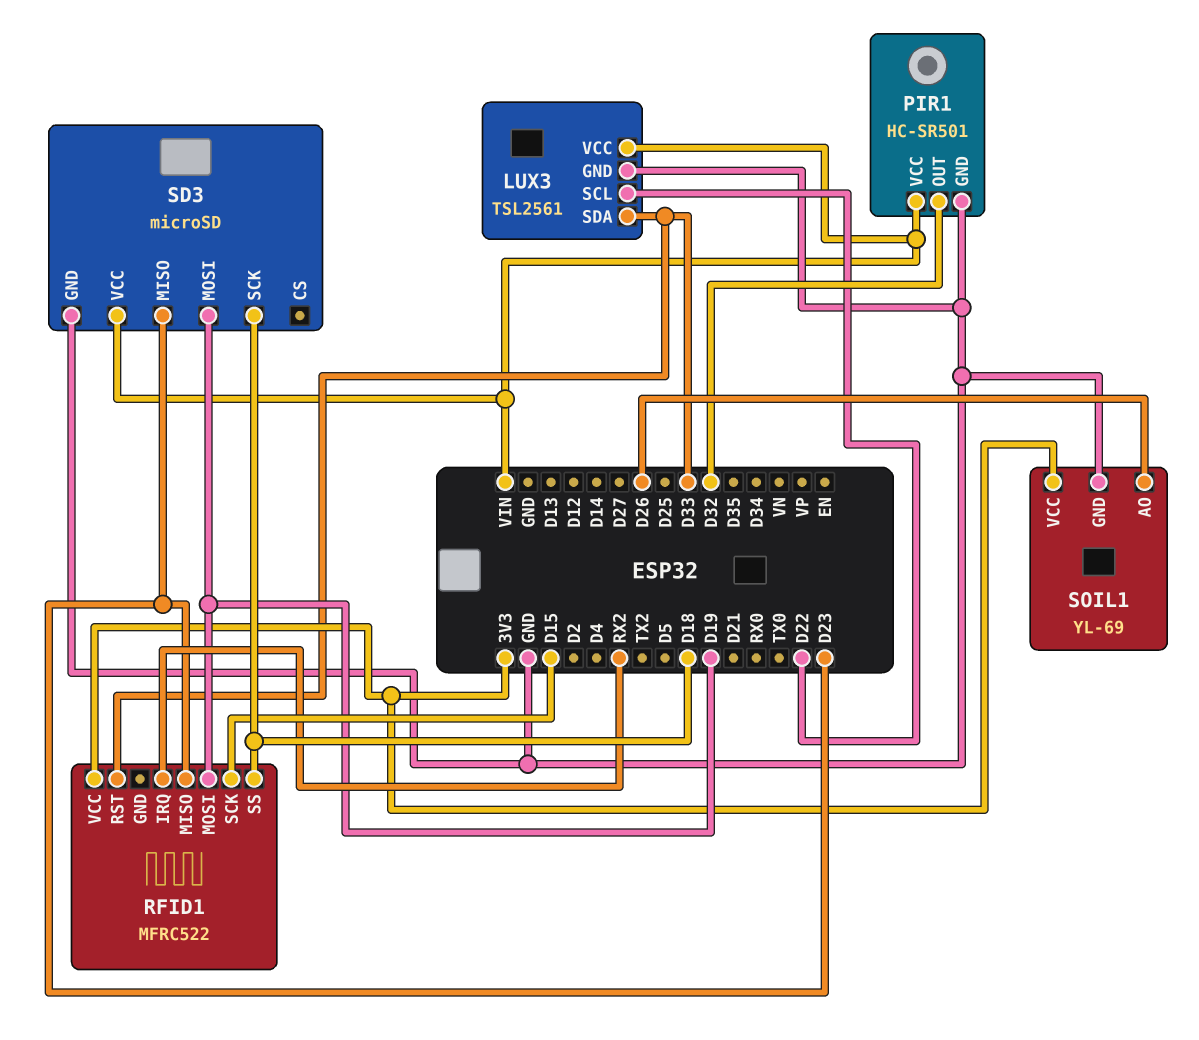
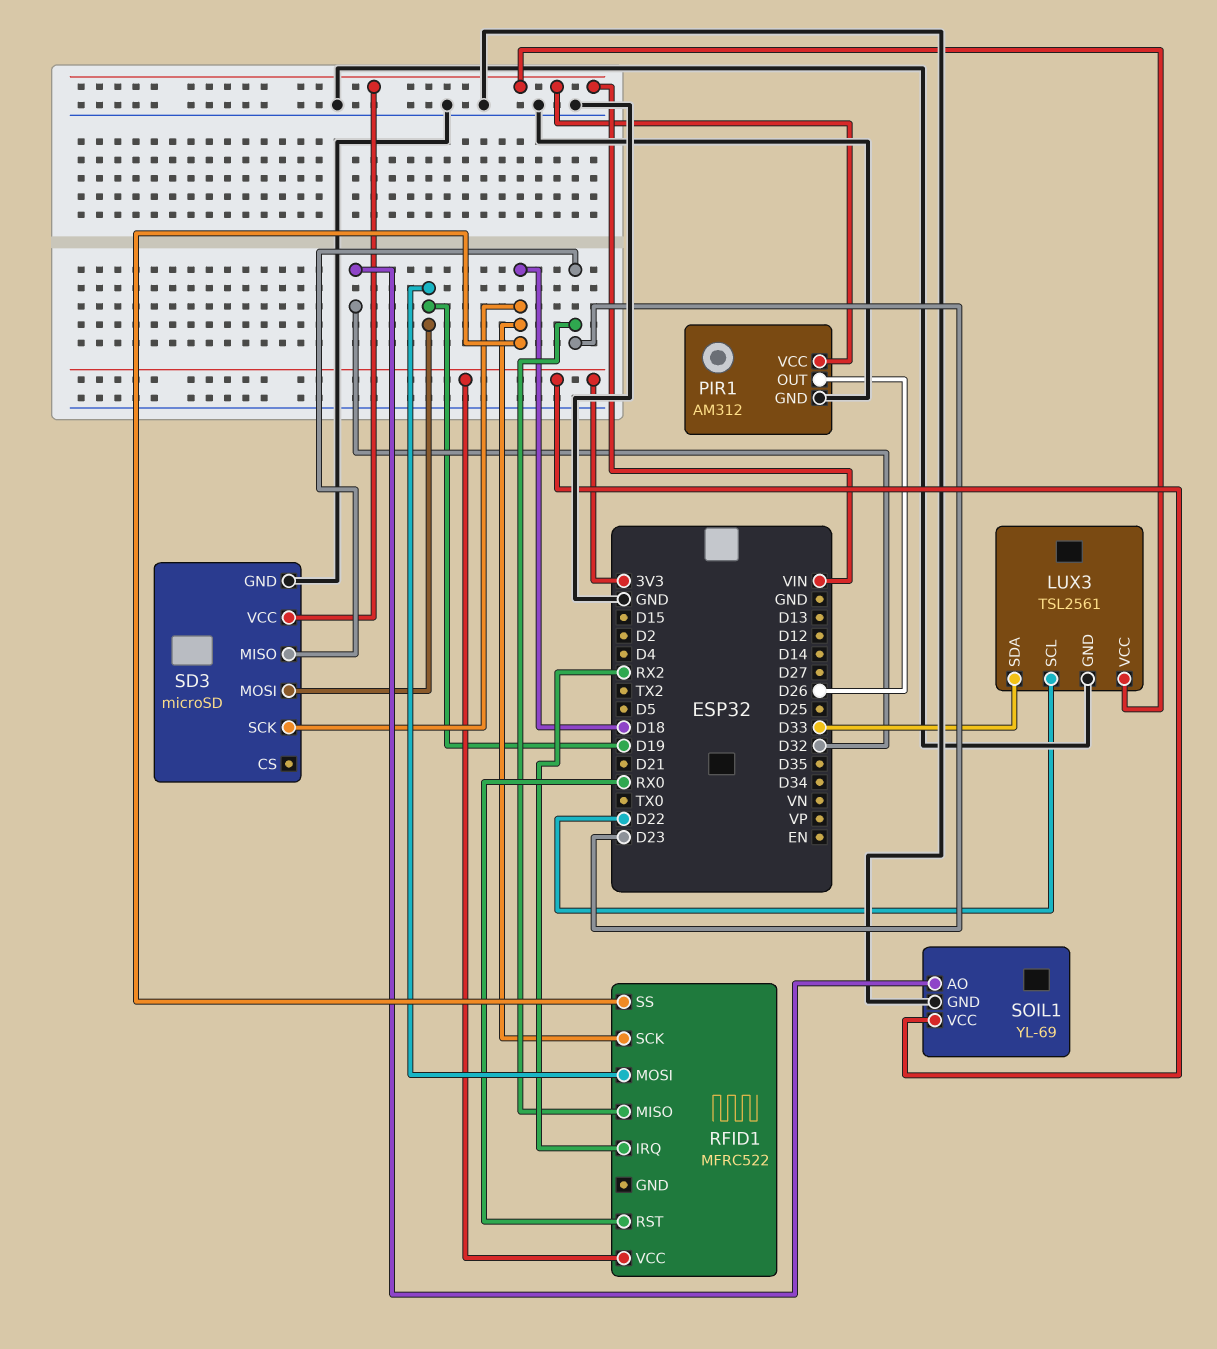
PIR1: HC-SR501 -> AM312
PIR1 pin OUT: D32 -> D26
RFID1 pin RST: D33 -> RX0
RFID1 pin SCK: D15 -> D18
SOIL1 pin AO: D26 -> D32

